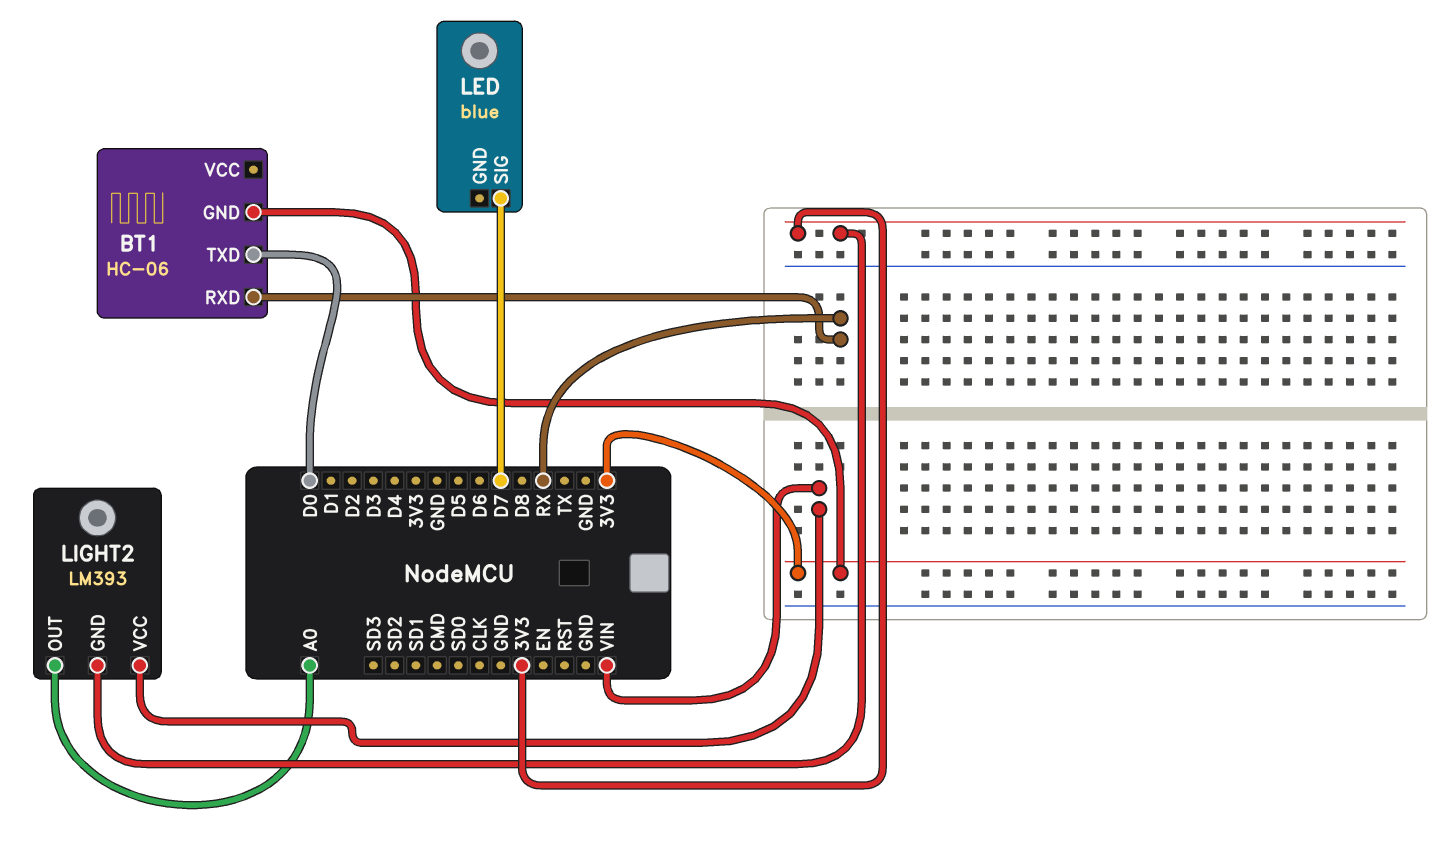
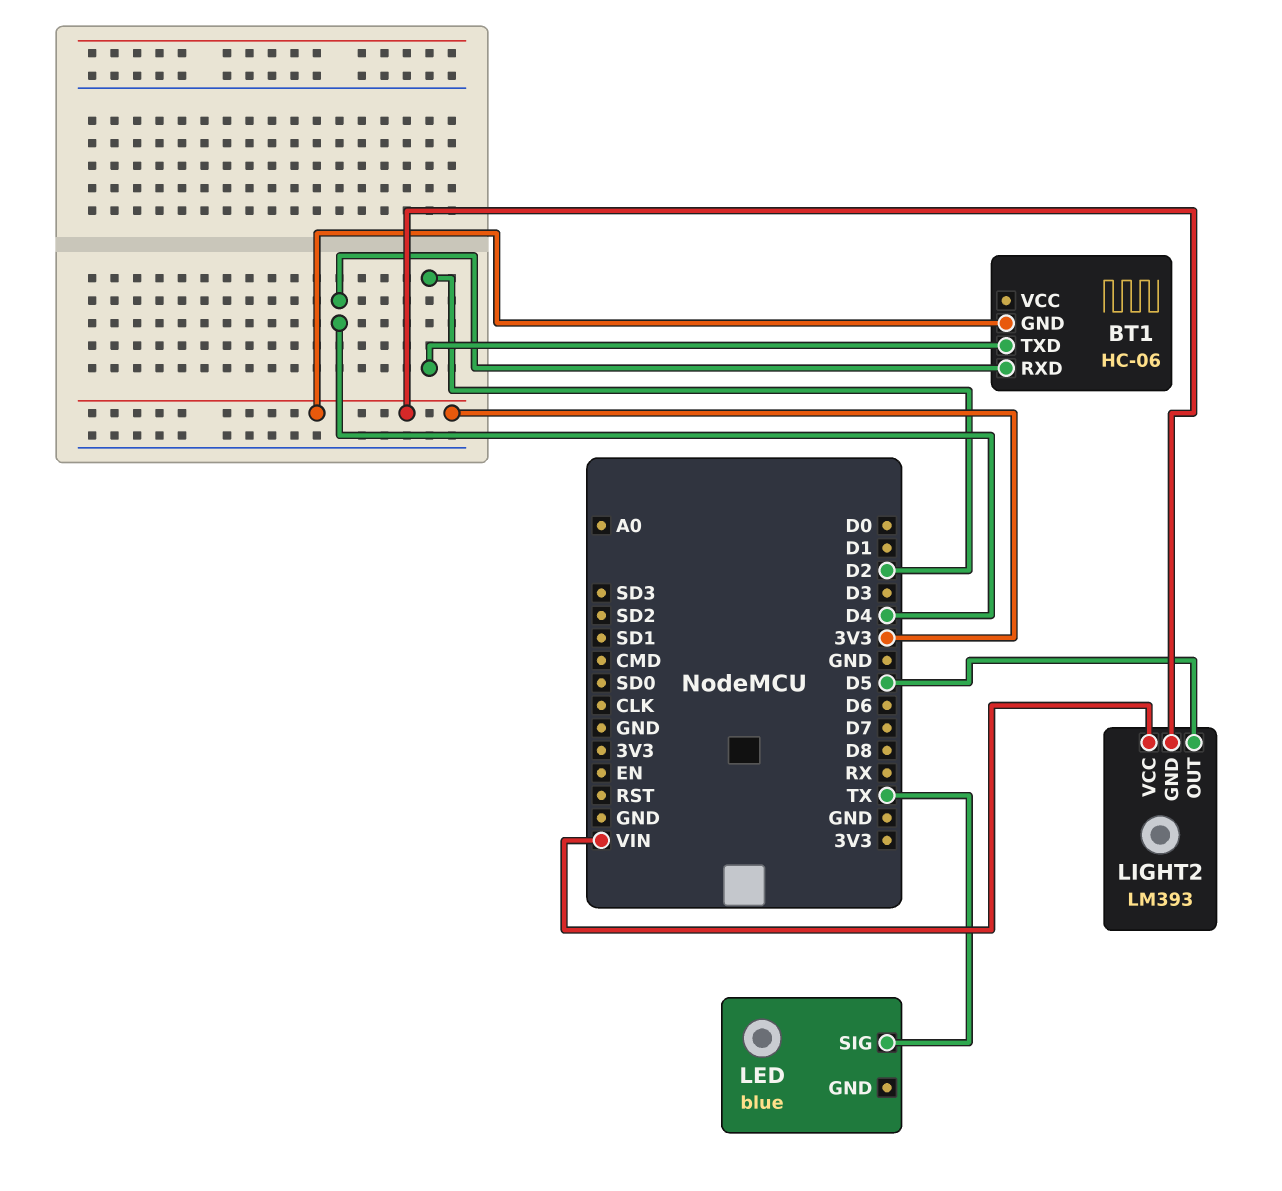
BT1 pin RXD: RX -> D4
BT1 pin TXD: D0 -> D2
LED pin SIG: D7 -> TX
LIGHT2 pin OUT: A0 -> D5

